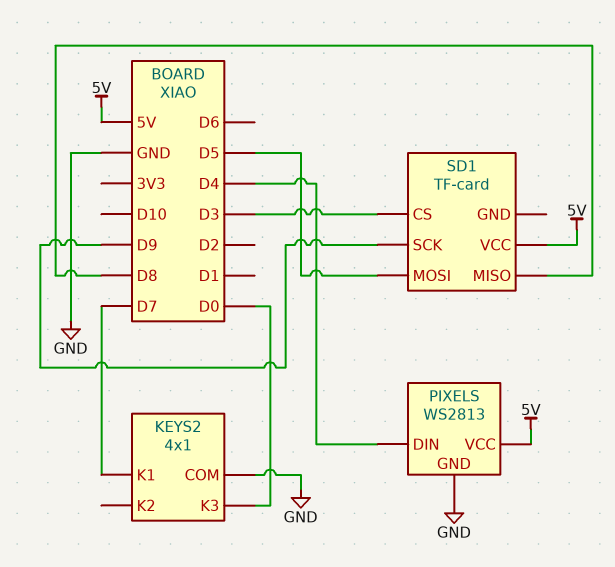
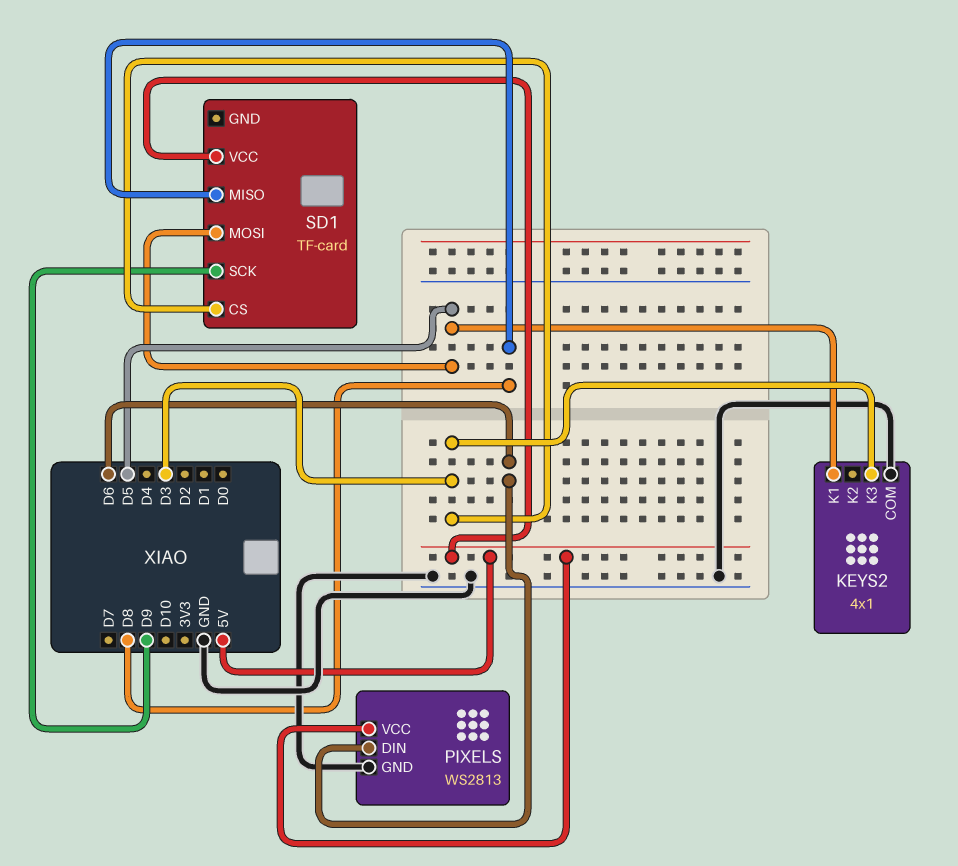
KEYS2 pin K1: D7 -> D5
KEYS2 pin K3: D0 -> D3
PIXELS pin DIN: D4 -> D6

